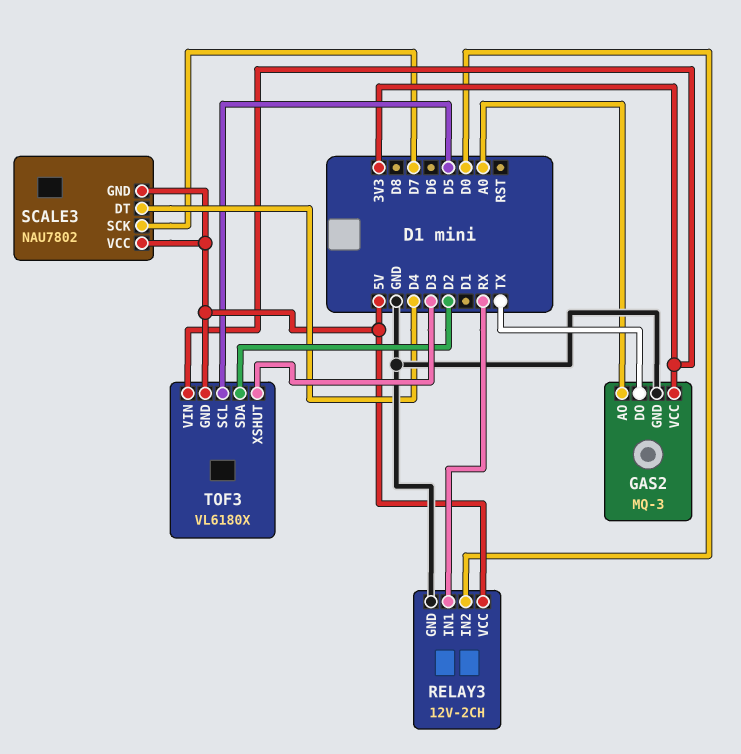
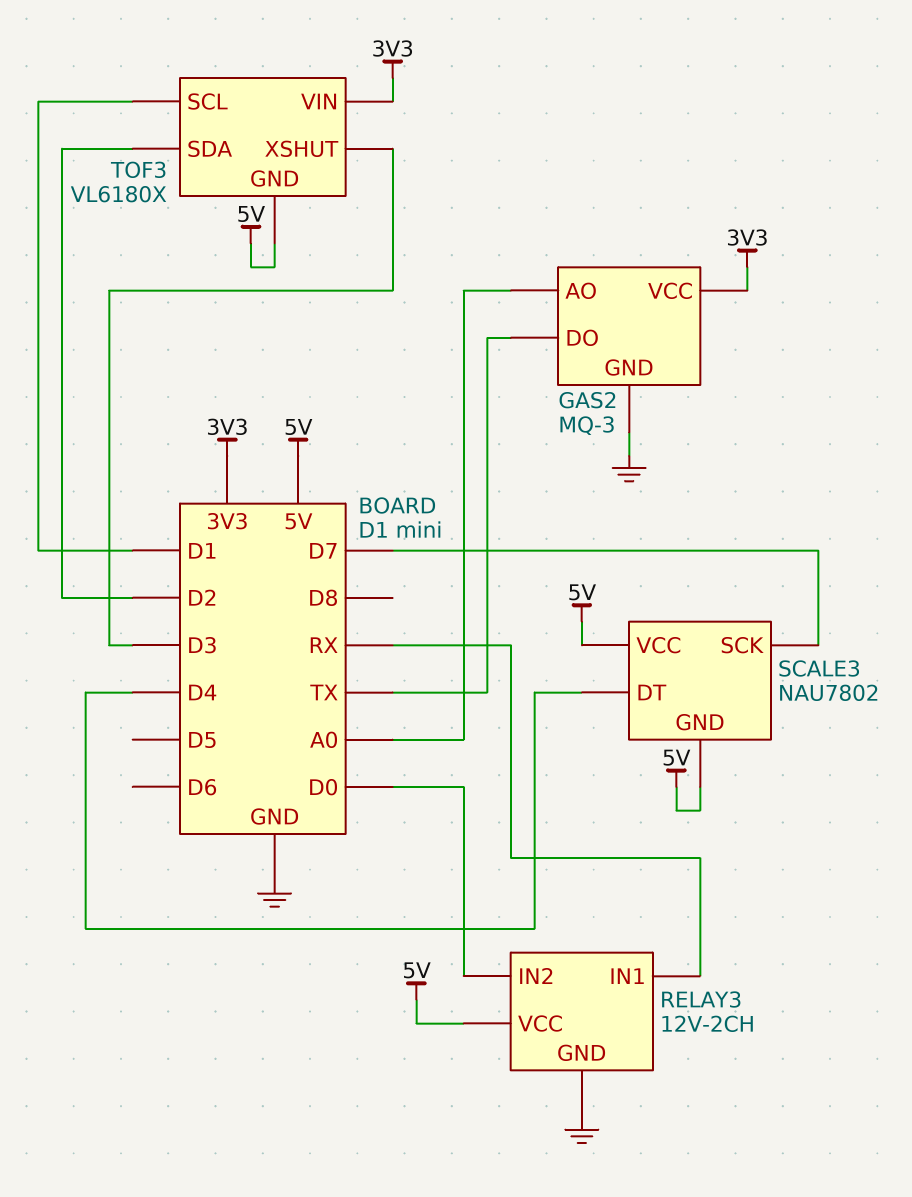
TOF3 pin SCL: D5 -> D1

